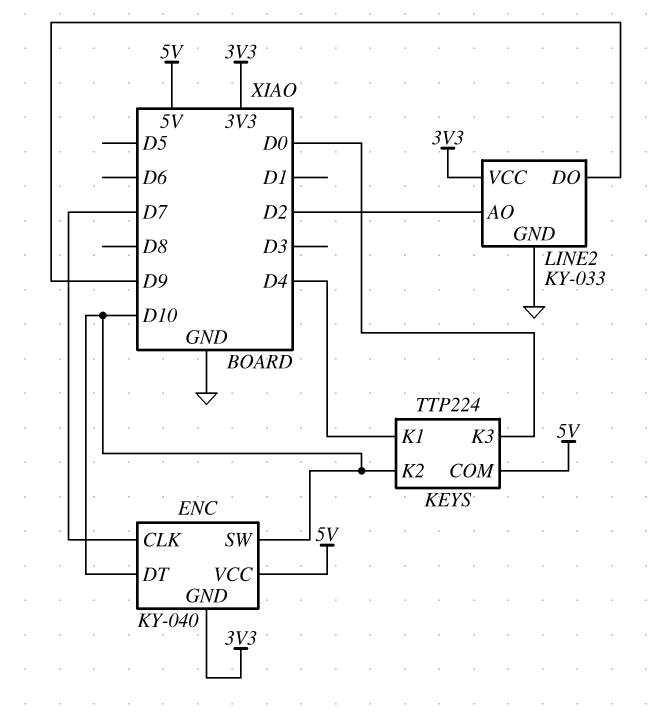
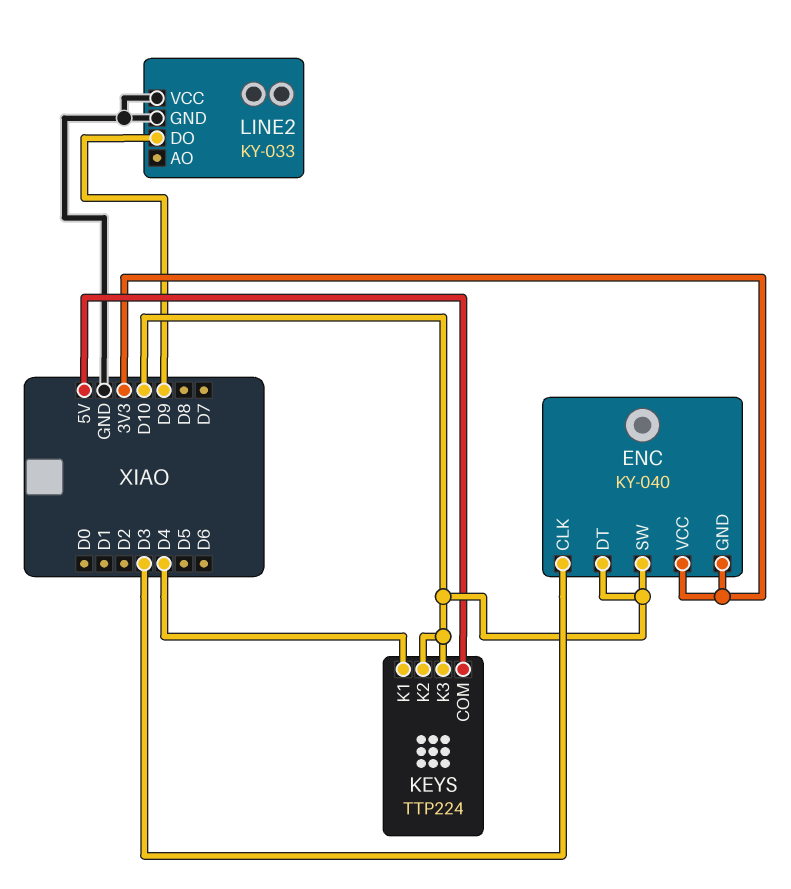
ENC pin CLK: D7 -> D3
ENC pin VCC: 5V -> 3V3
KEYS pin K3: D0 -> D10
LINE2 pin AO: D2 -> none
LINE2 pin VCC: 3V3 -> GND

